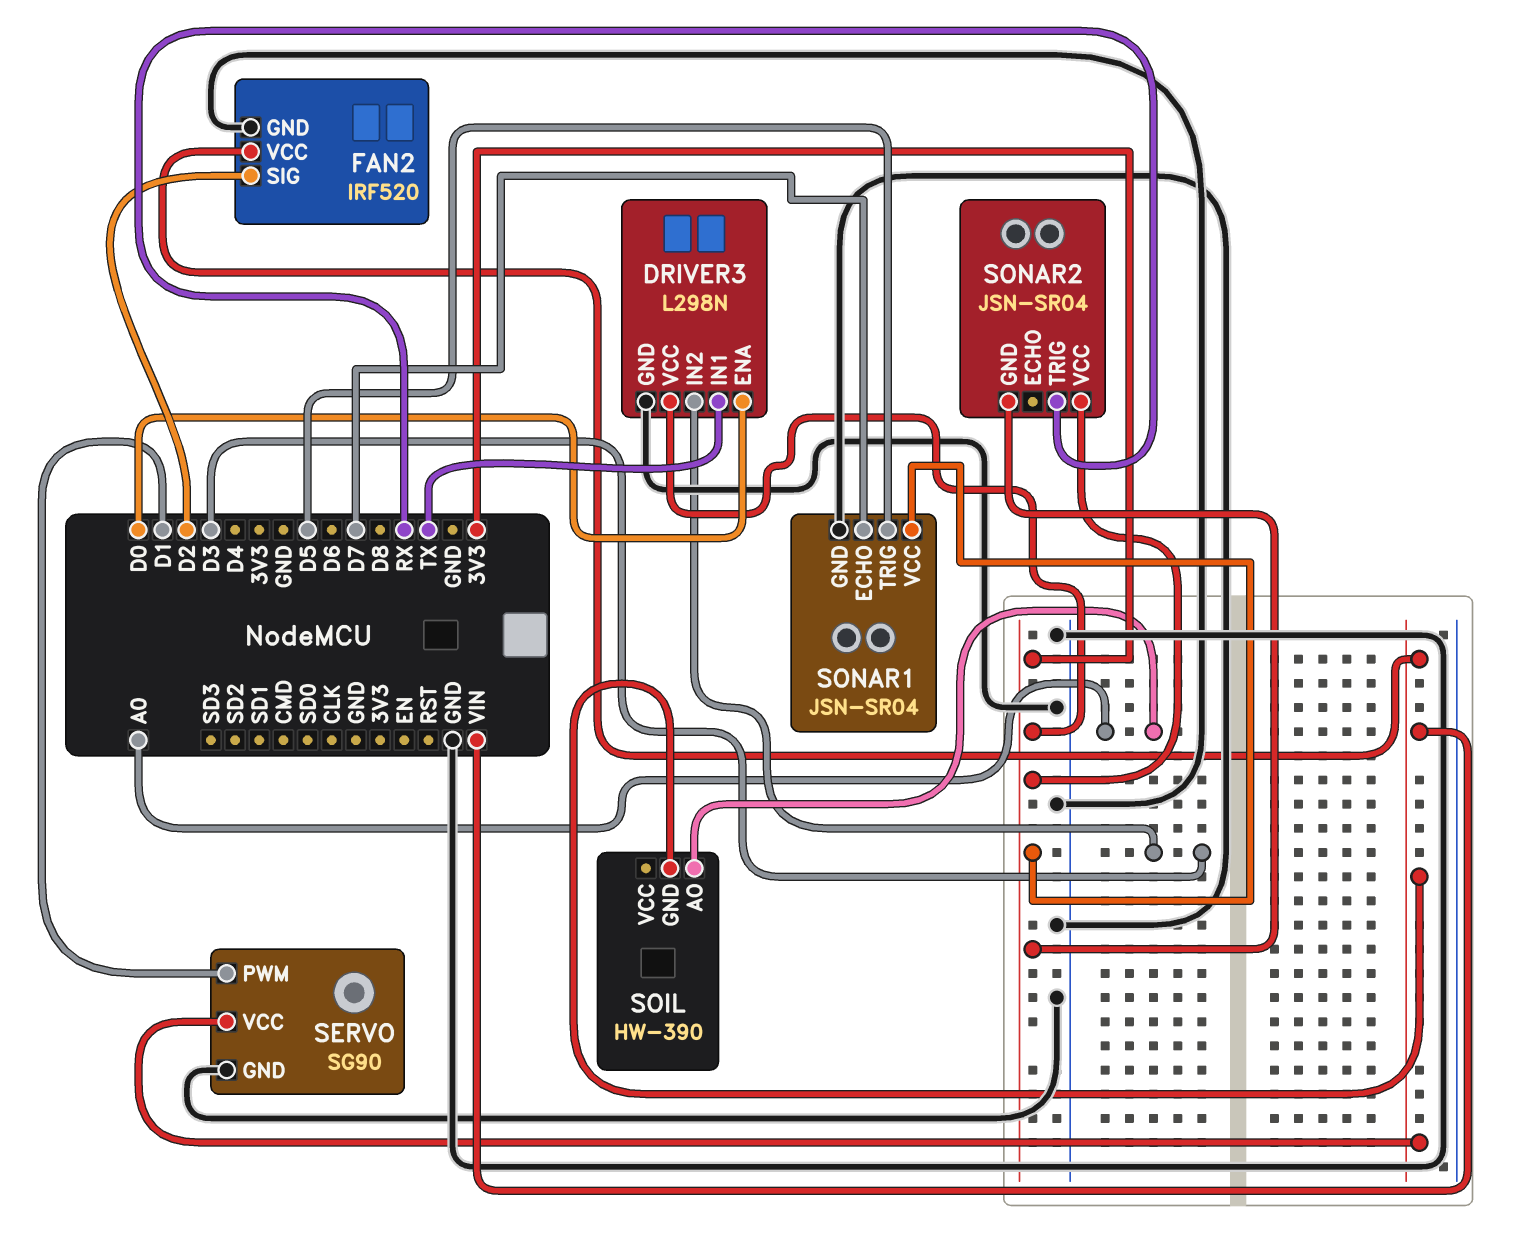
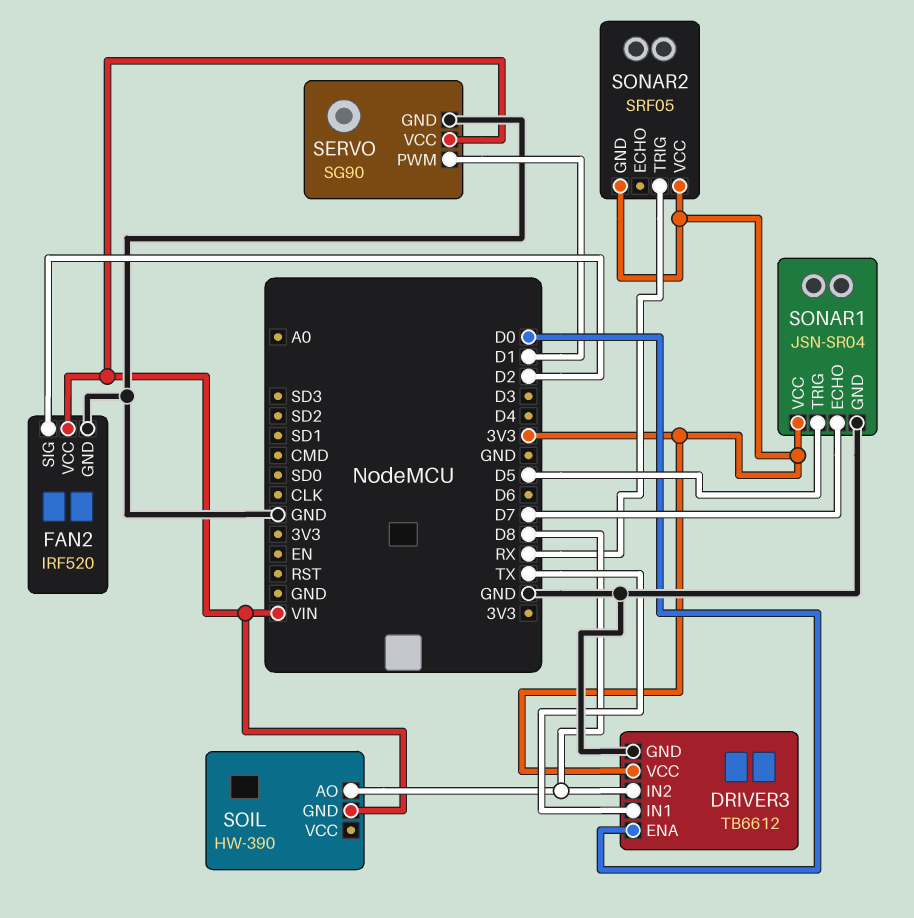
DRIVER3: L298N -> TB6612
DRIVER3 pin IN2: D3 -> D8
SOIL pin AO: A0 -> D8
SONAR2: JSN-SR04 -> SRF05

